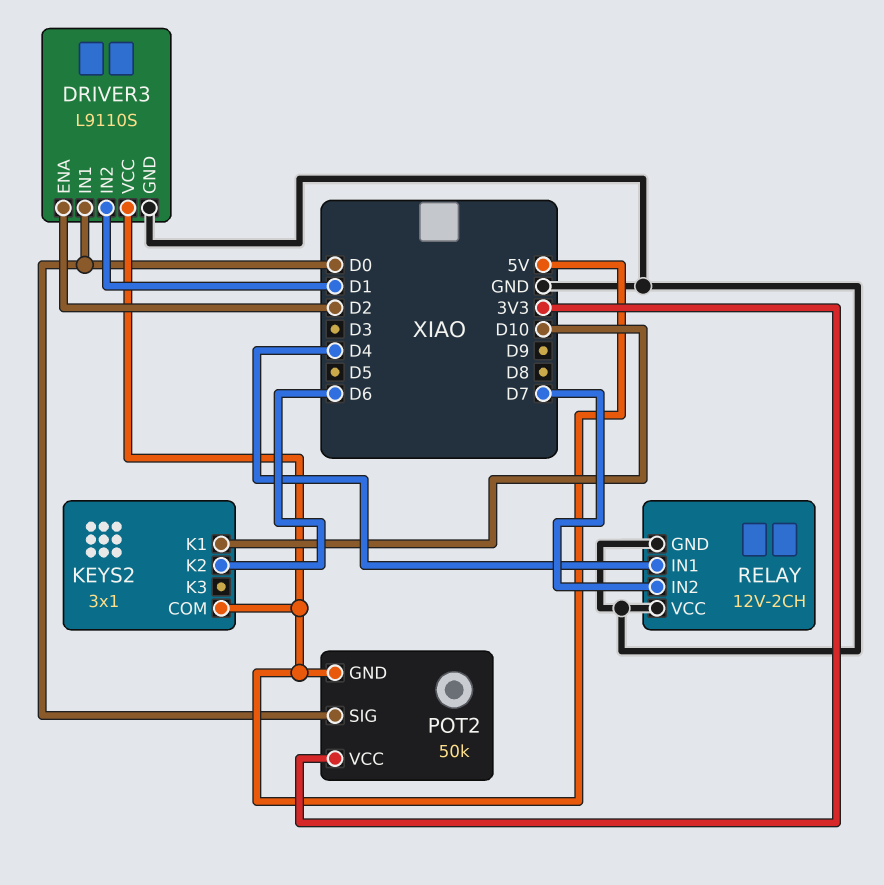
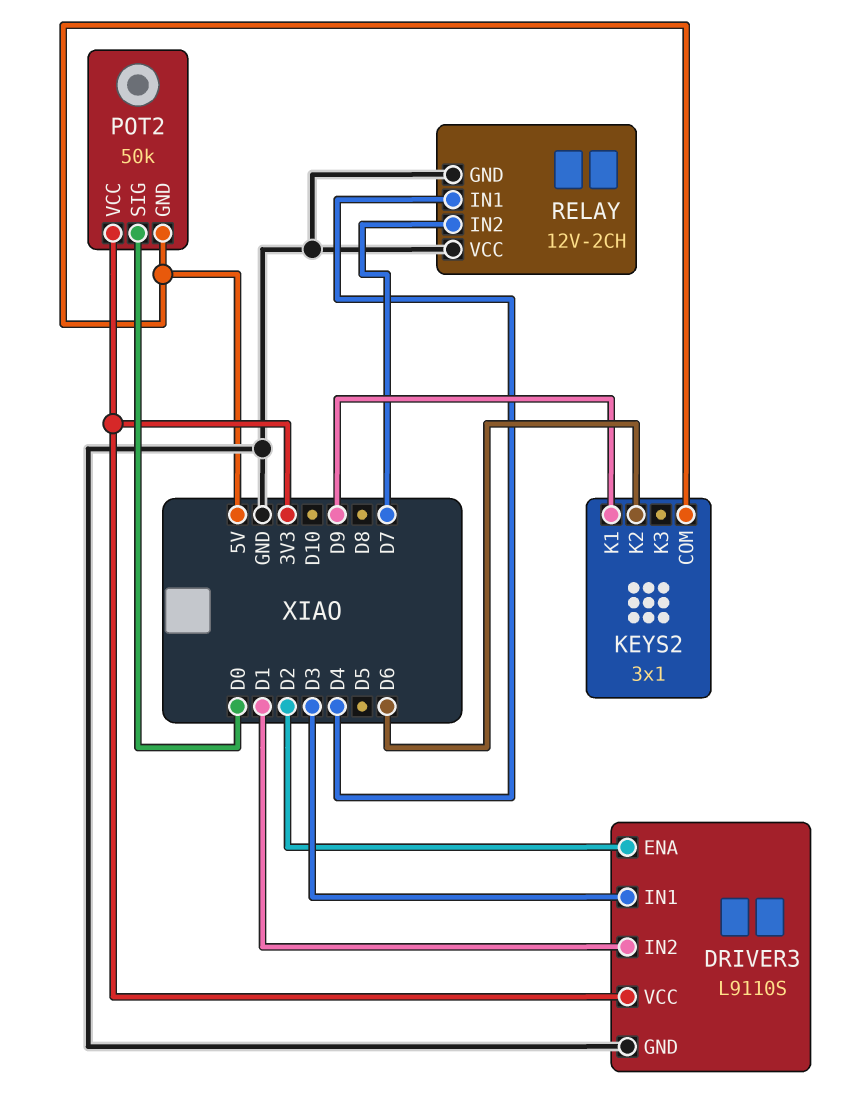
DRIVER3 pin IN1: D0 -> D3
DRIVER3 pin VCC: 5V -> 3V3
KEYS2 pin K1: D10 -> D9

